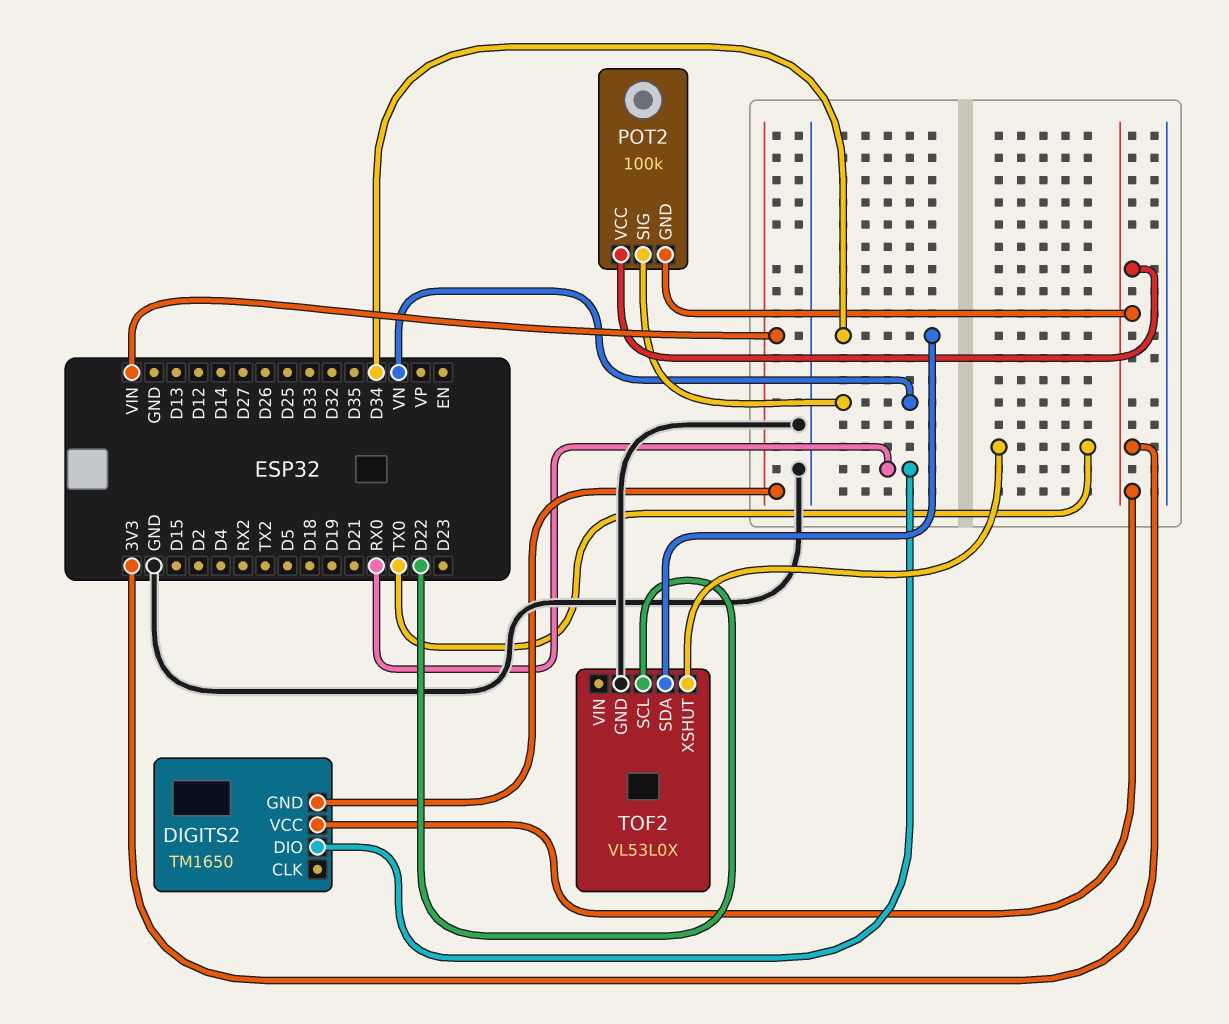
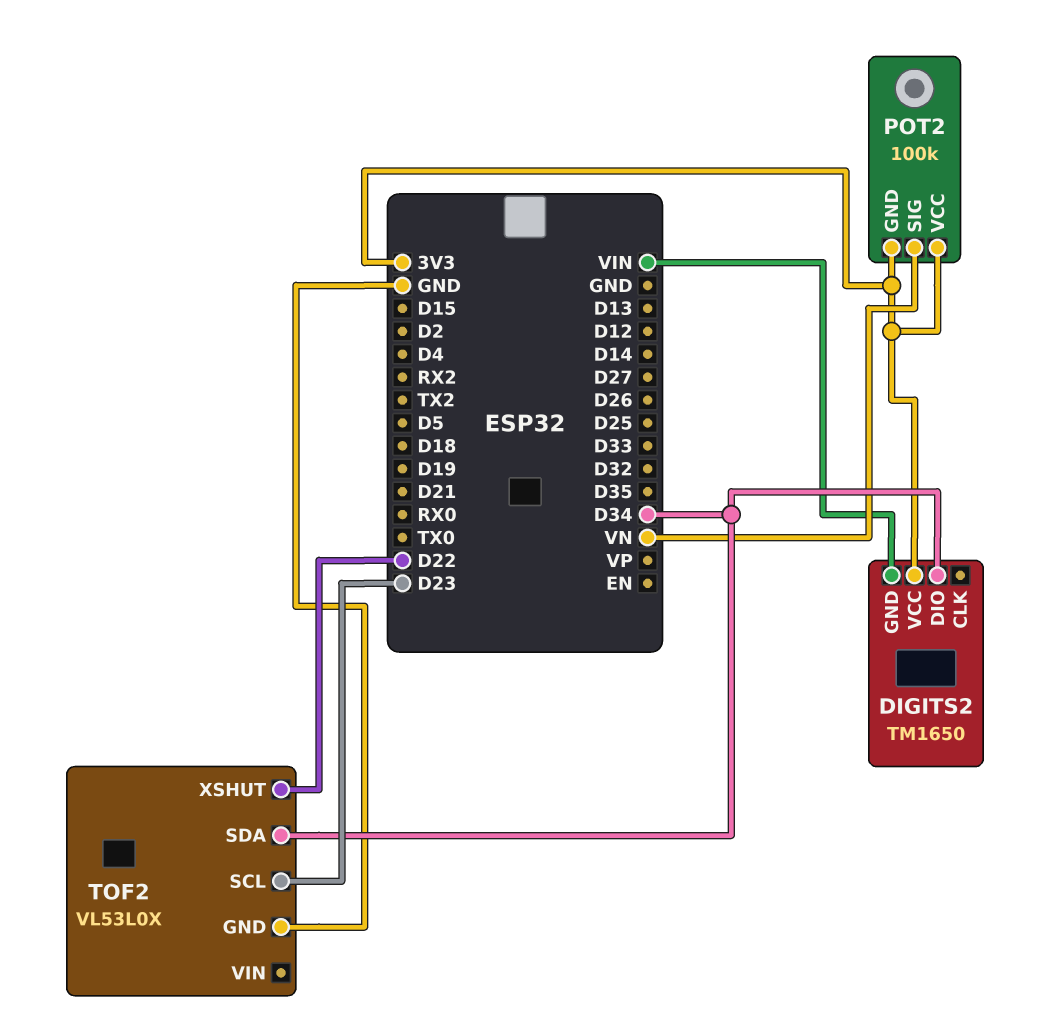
DIGITS2 pin DIO: RX0 -> D34
TOF2 pin SCL: D22 -> D23
TOF2 pin XSHUT: TX0 -> D22

